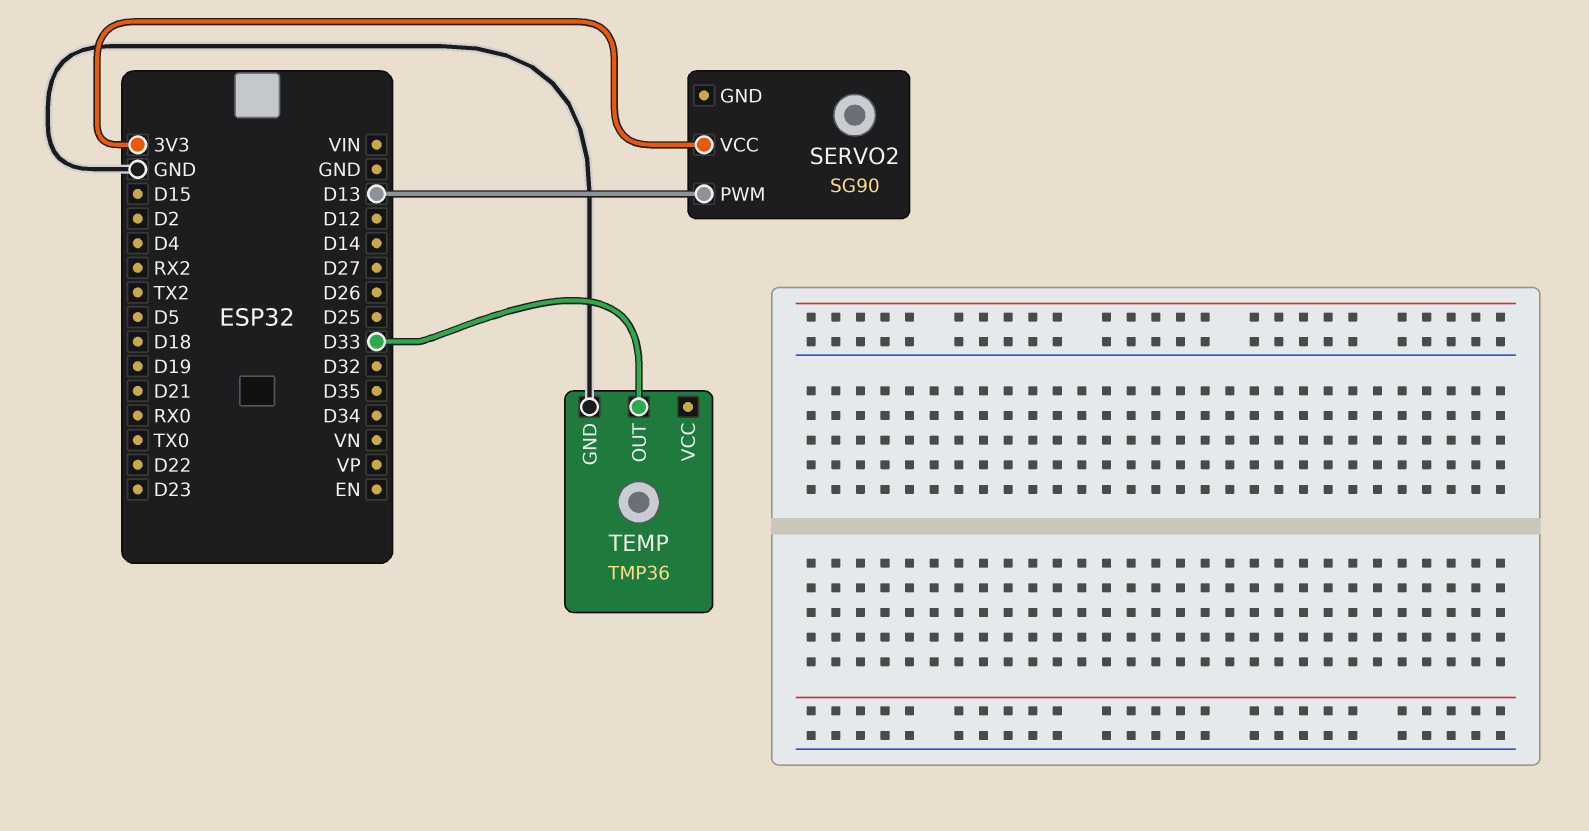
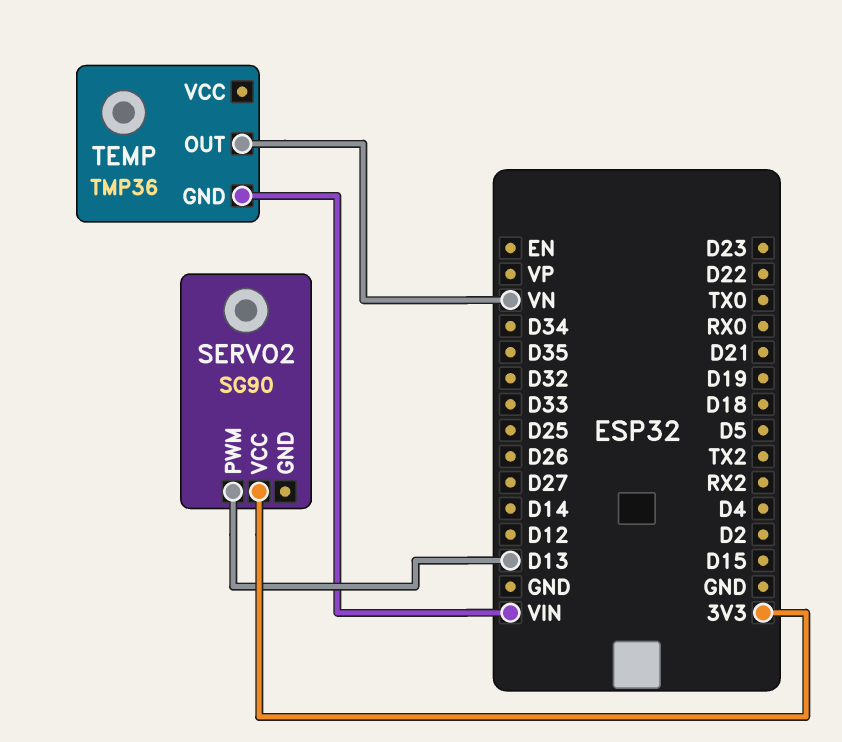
TEMP pin GND: GND -> VIN
TEMP pin OUT: D33 -> VN

